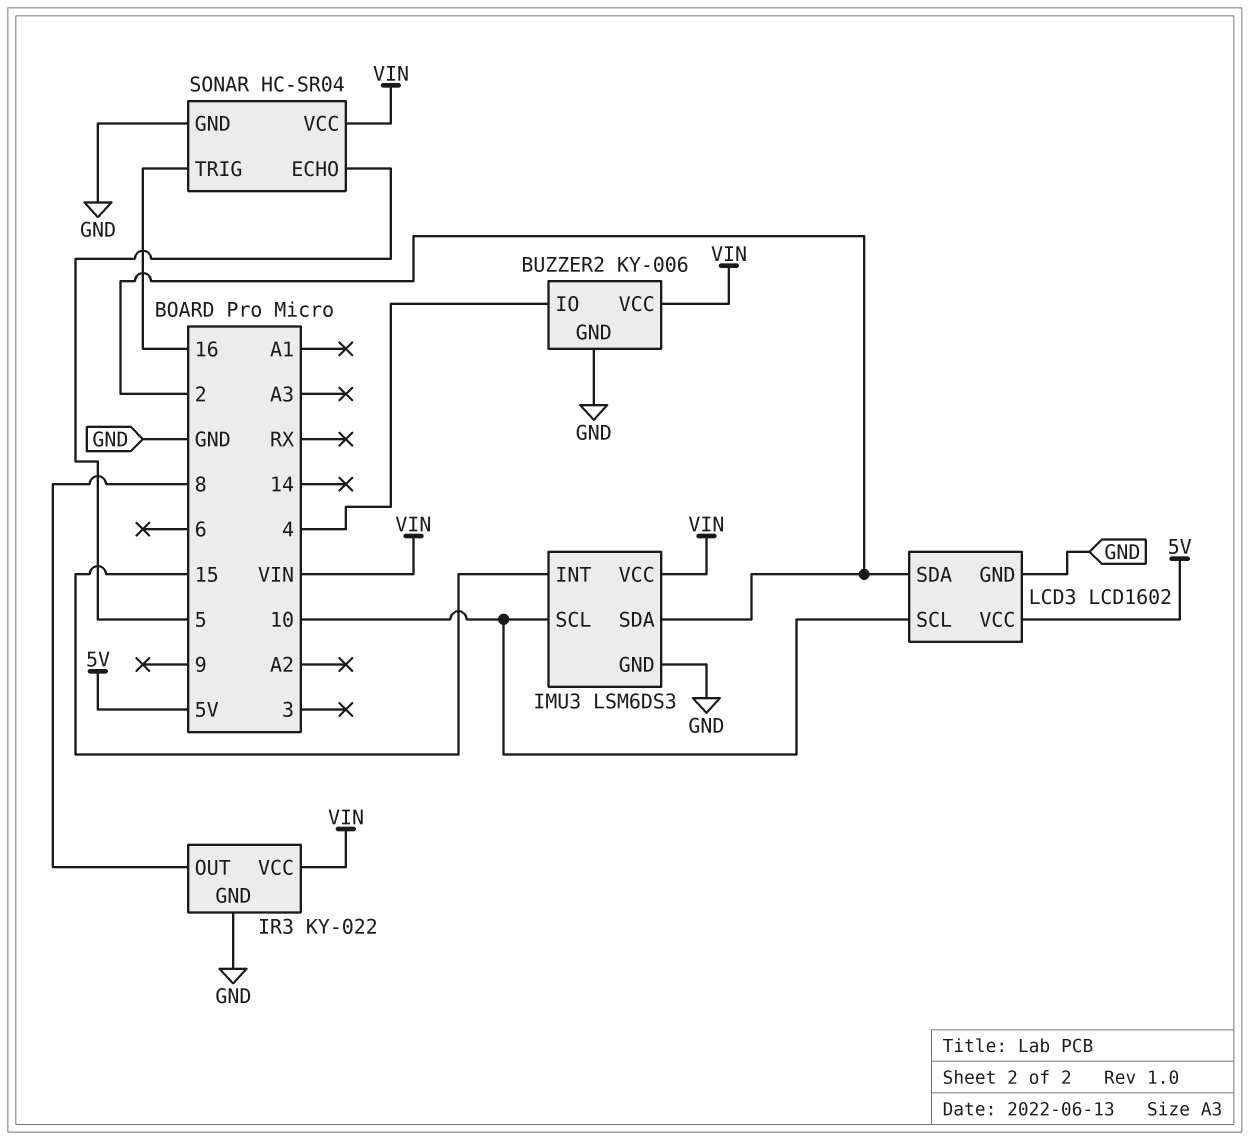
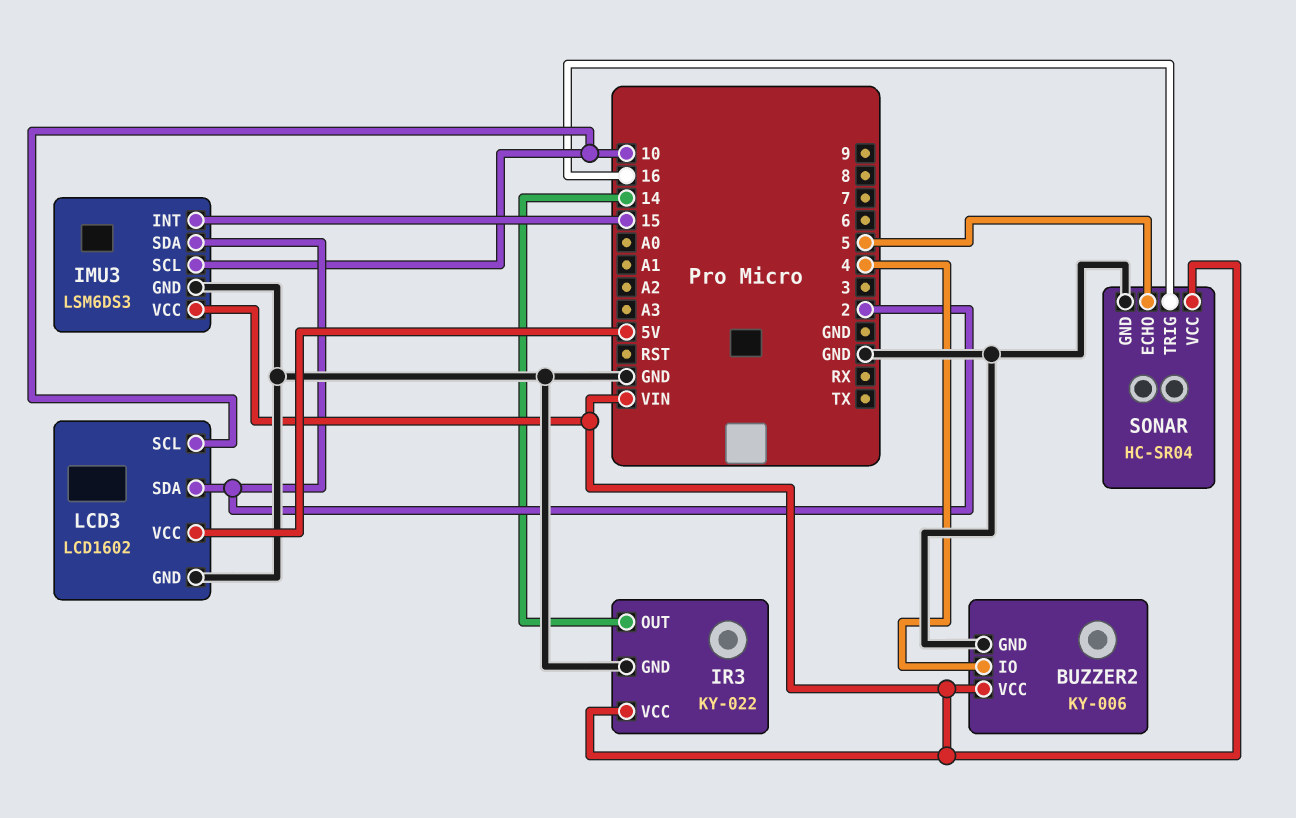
IR3 pin OUT: 8 -> 14

